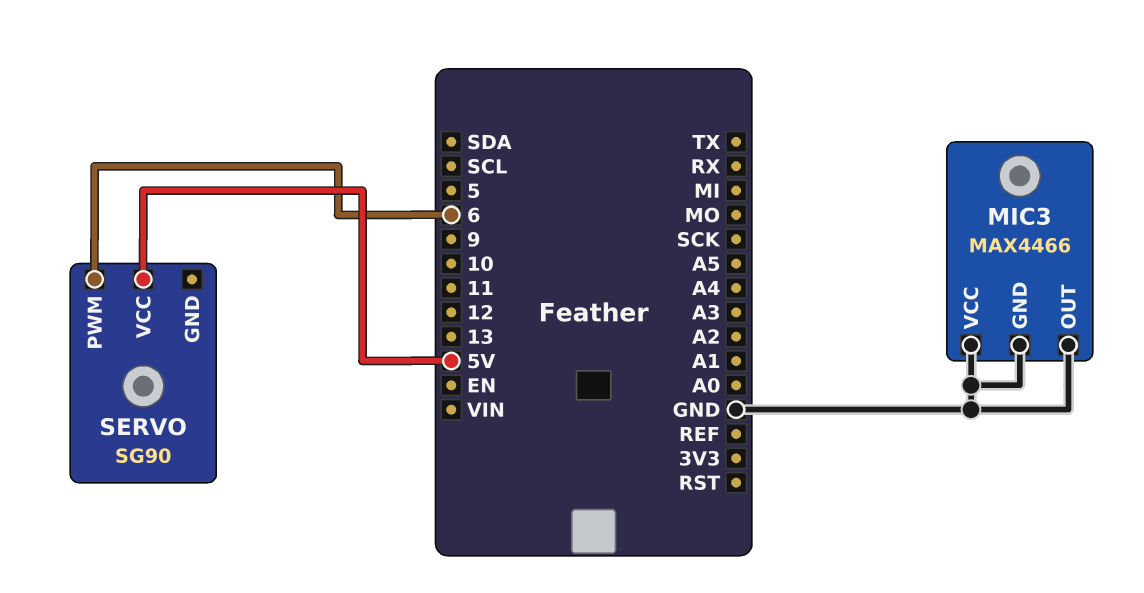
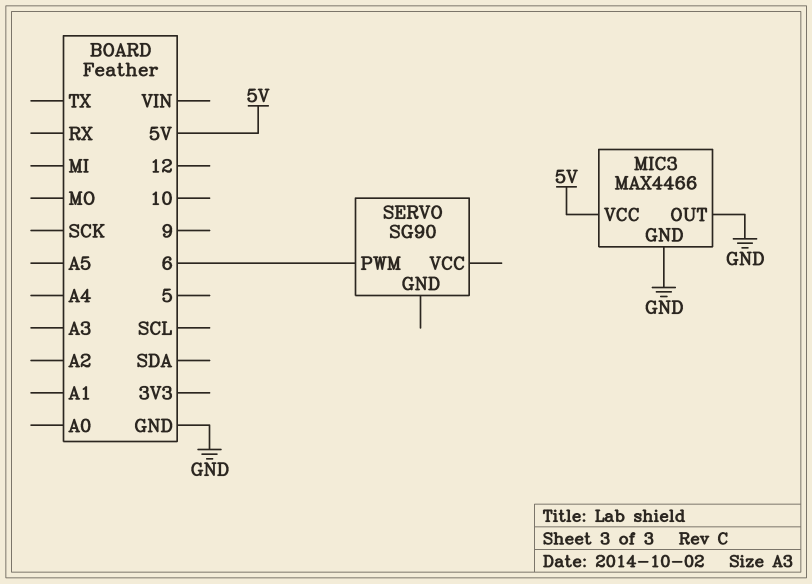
MIC3 pin VCC: GND -> 5V
SERVO pin VCC: 5V -> none

